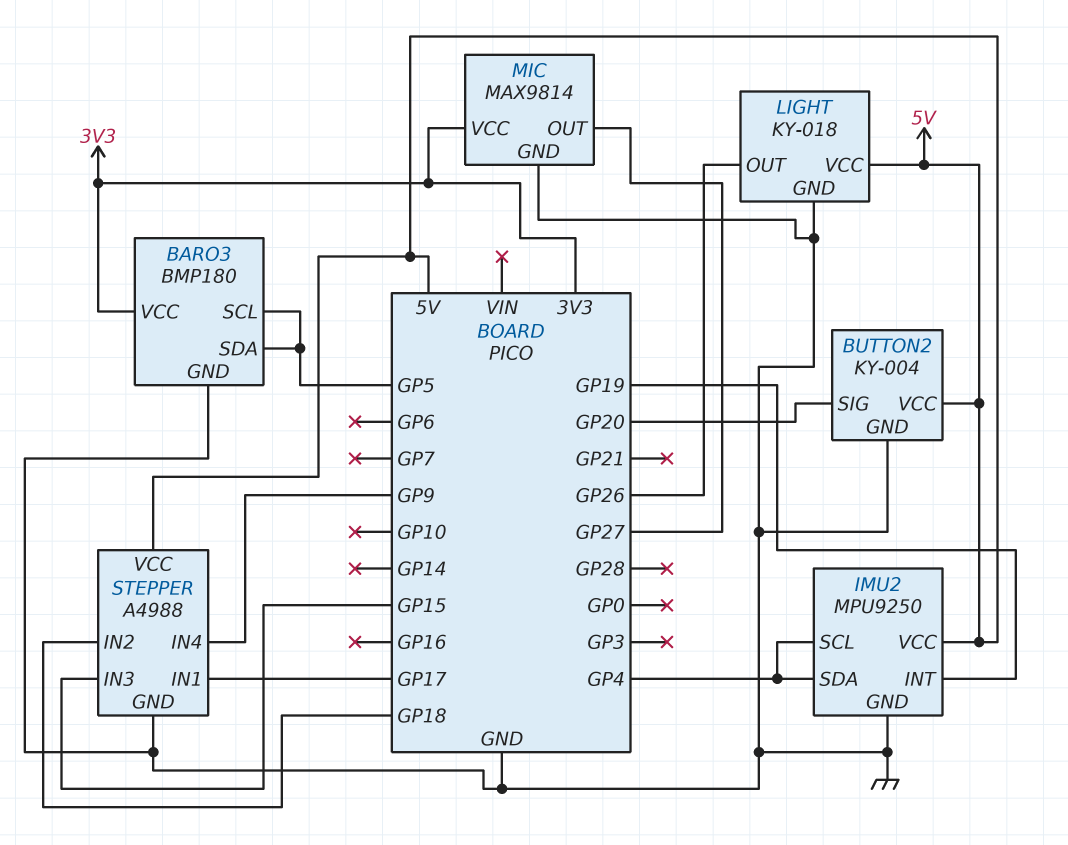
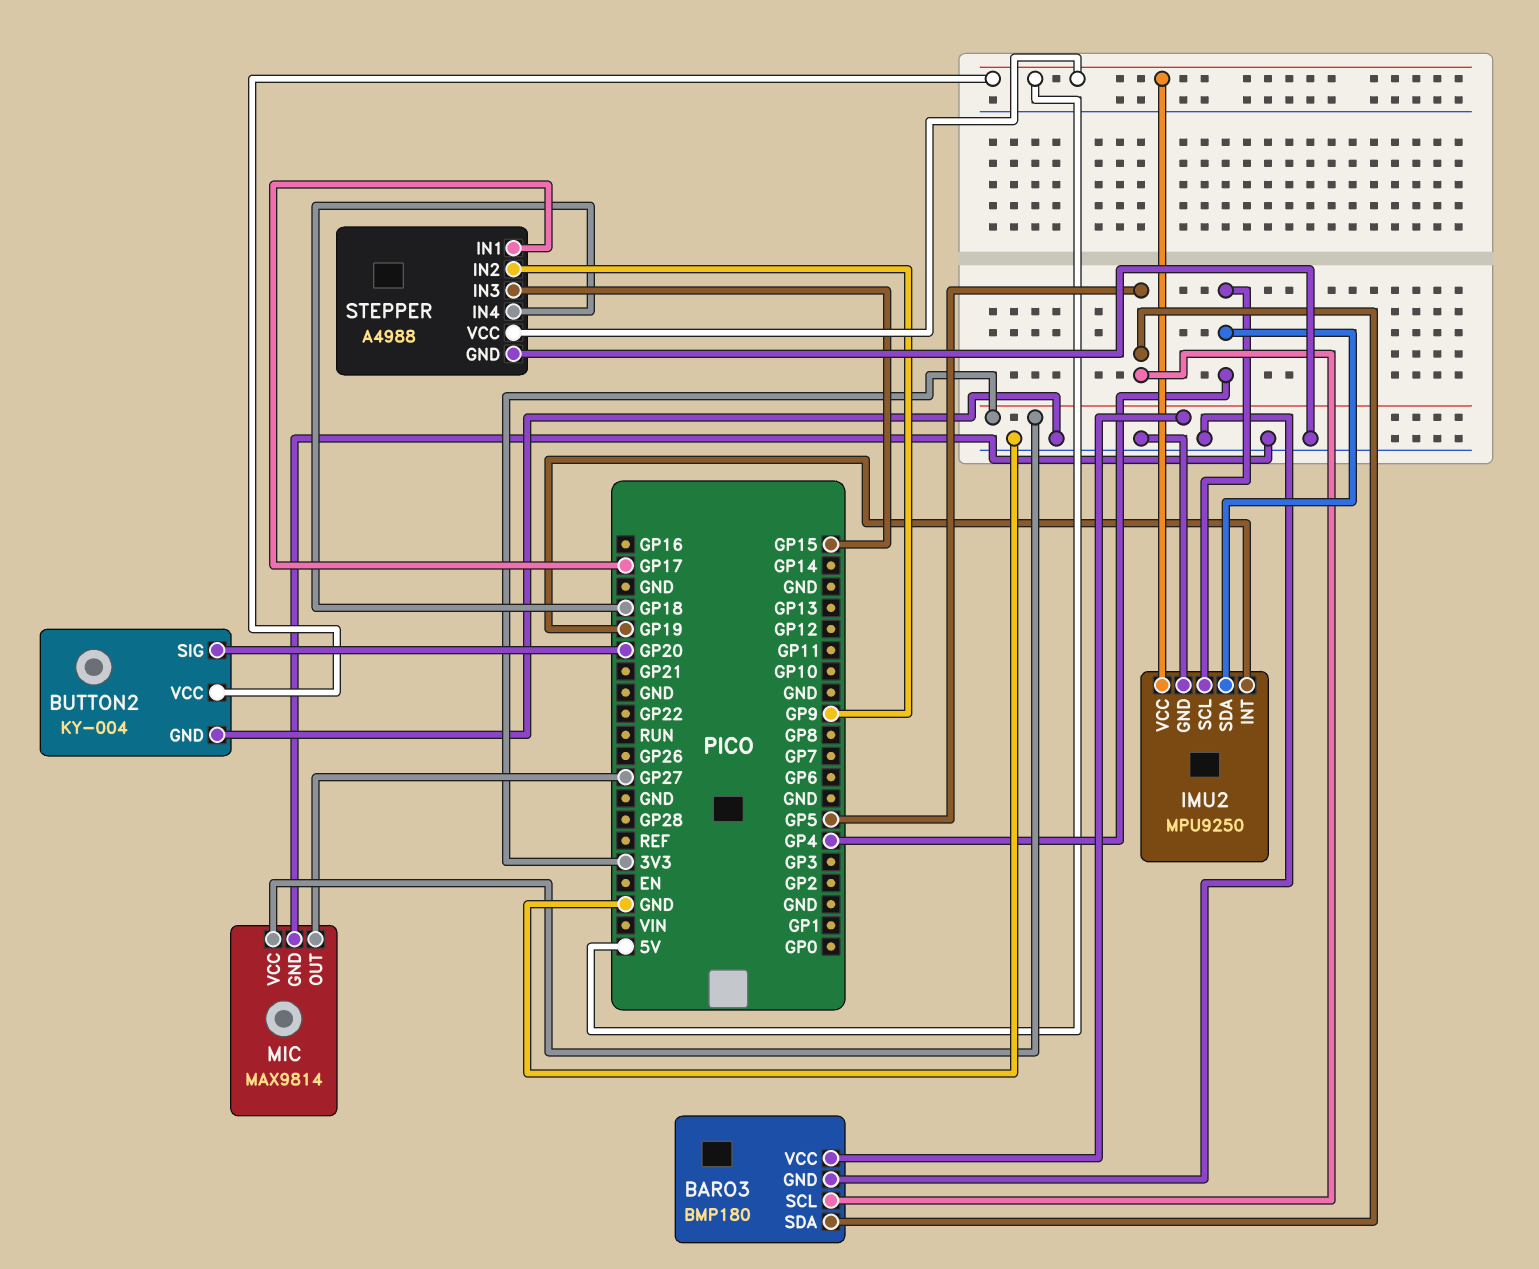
LIGHT: KY-018 -> none
LIGHT pin GND: GND -> none
LIGHT pin OUT: GP26 -> none
LIGHT pin VCC: 5V -> none
STEPPER pin IN2: GP18 -> GP9
STEPPER pin IN4: GP9 -> GP18

